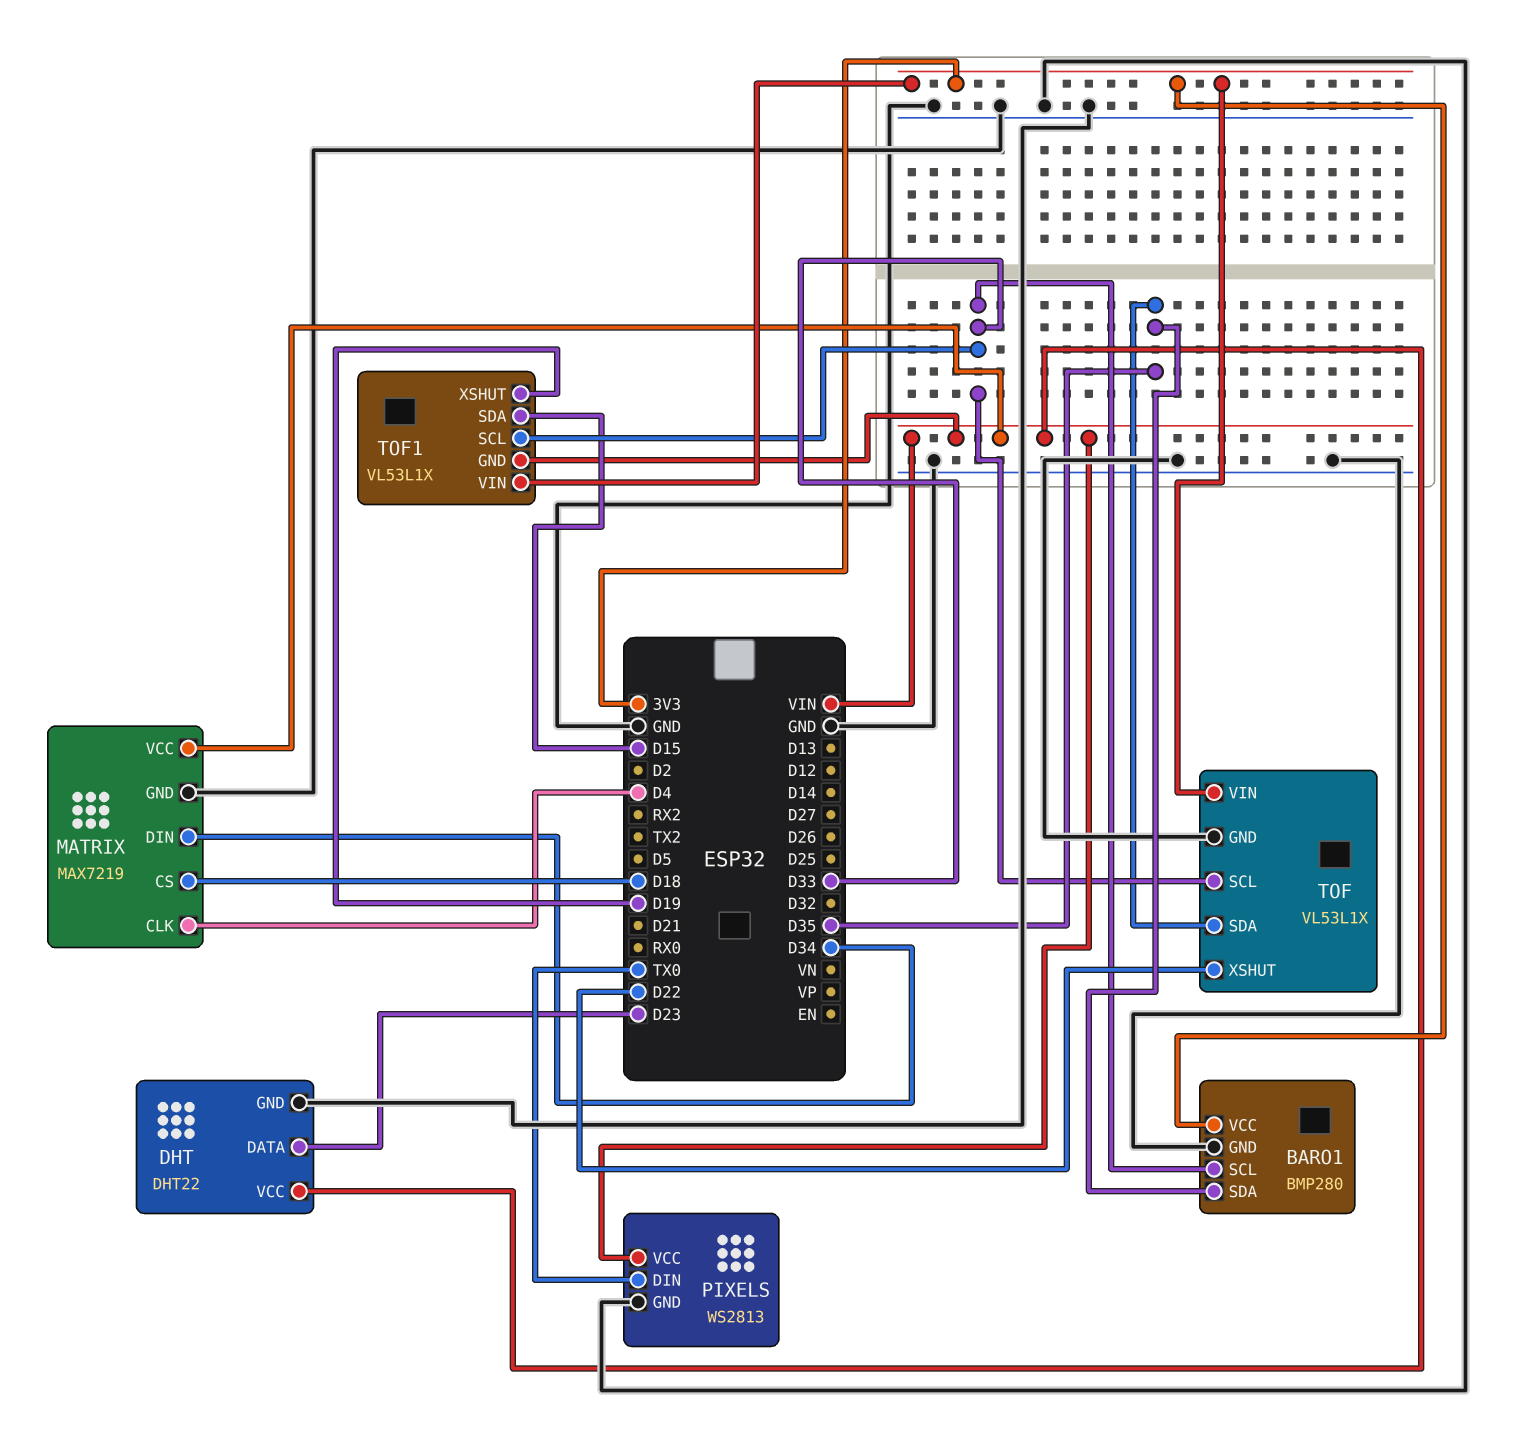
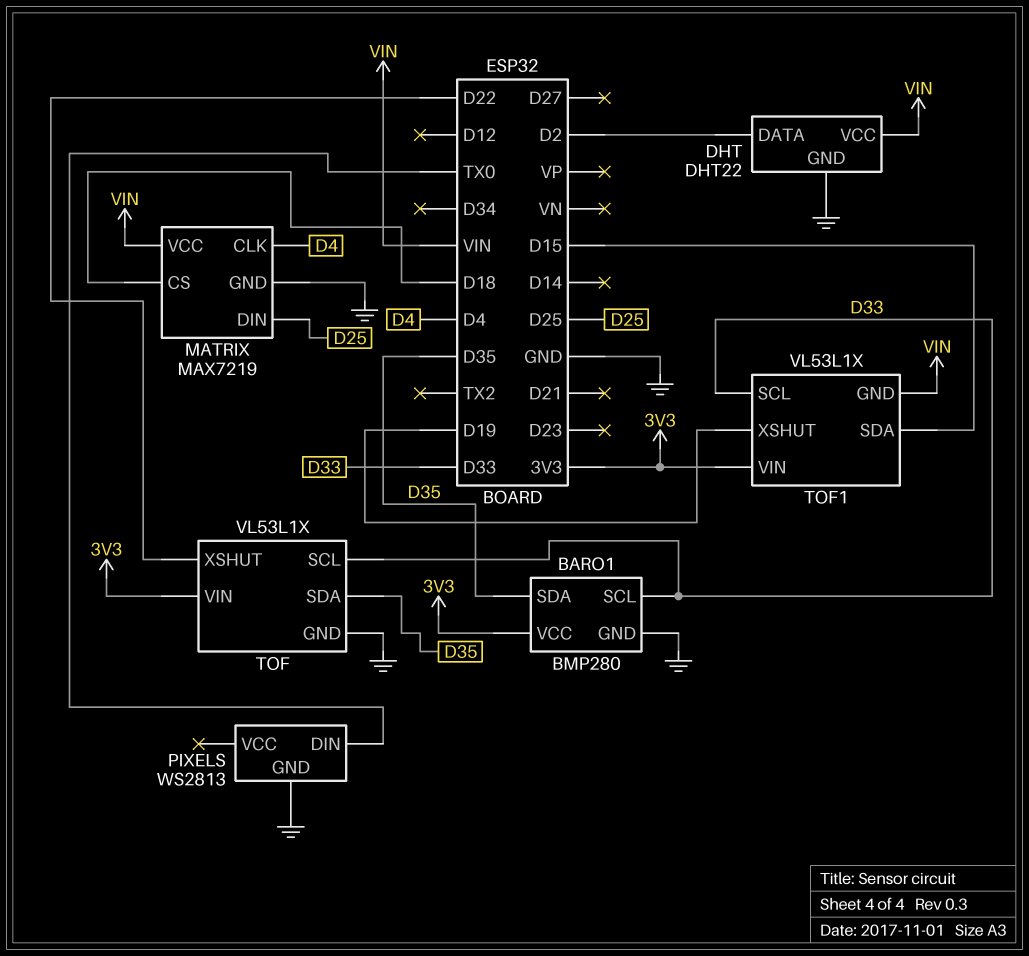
DHT pin DATA: D23 -> D2
MATRIX pin DIN: D34 -> D25
PIXELS pin VCC: VIN -> none

